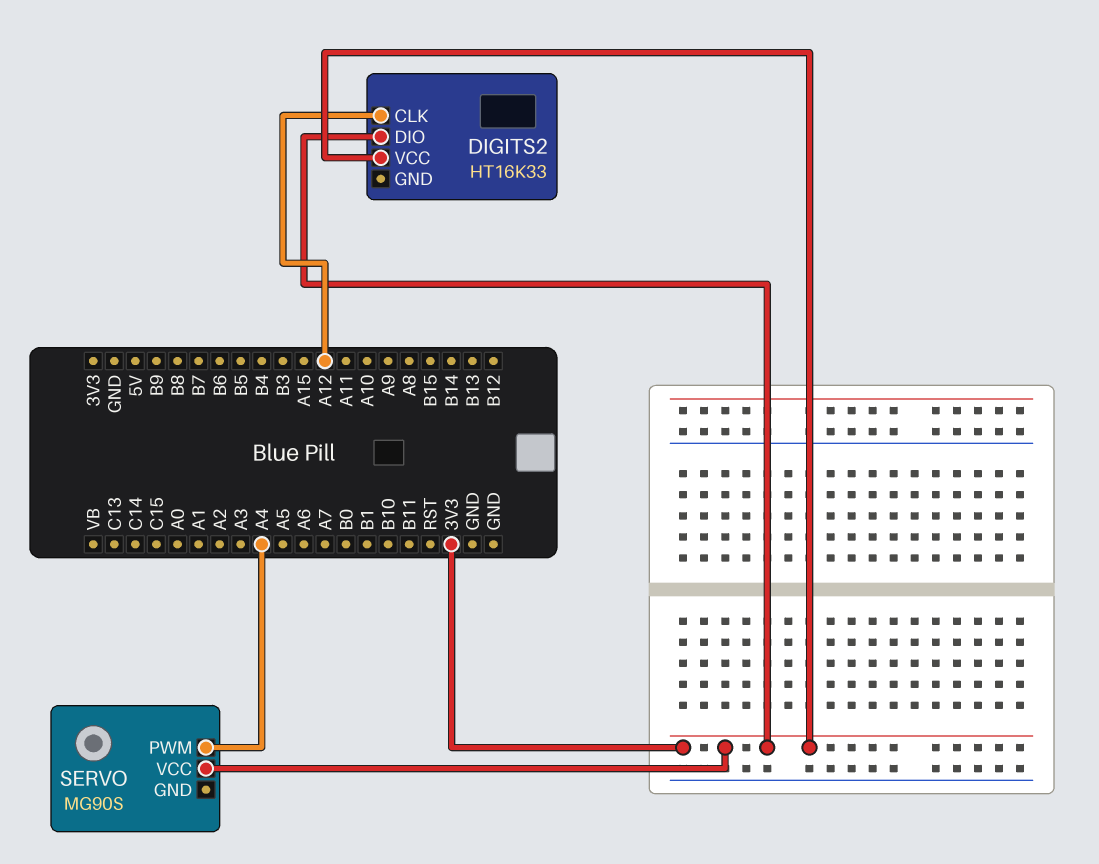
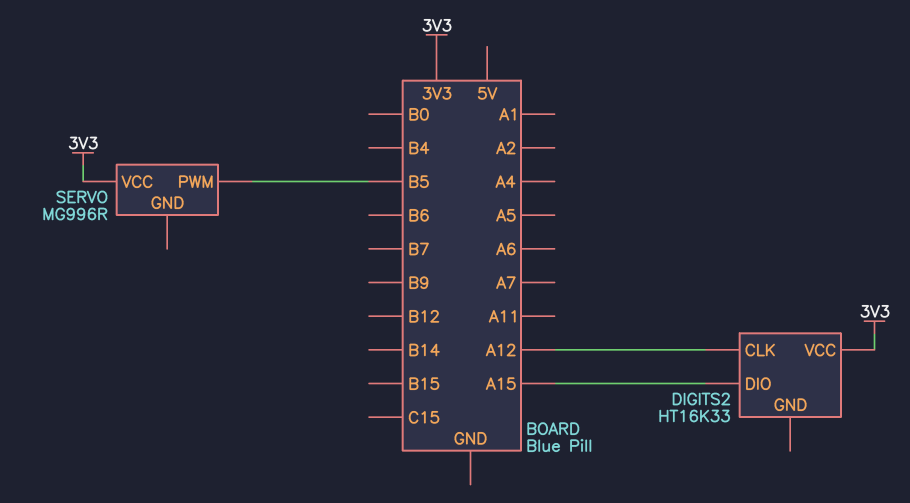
DIGITS2 pin DIO: 3V3 -> A15
SERVO: MG90S -> MG996R
SERVO pin PWM: A4 -> B5

